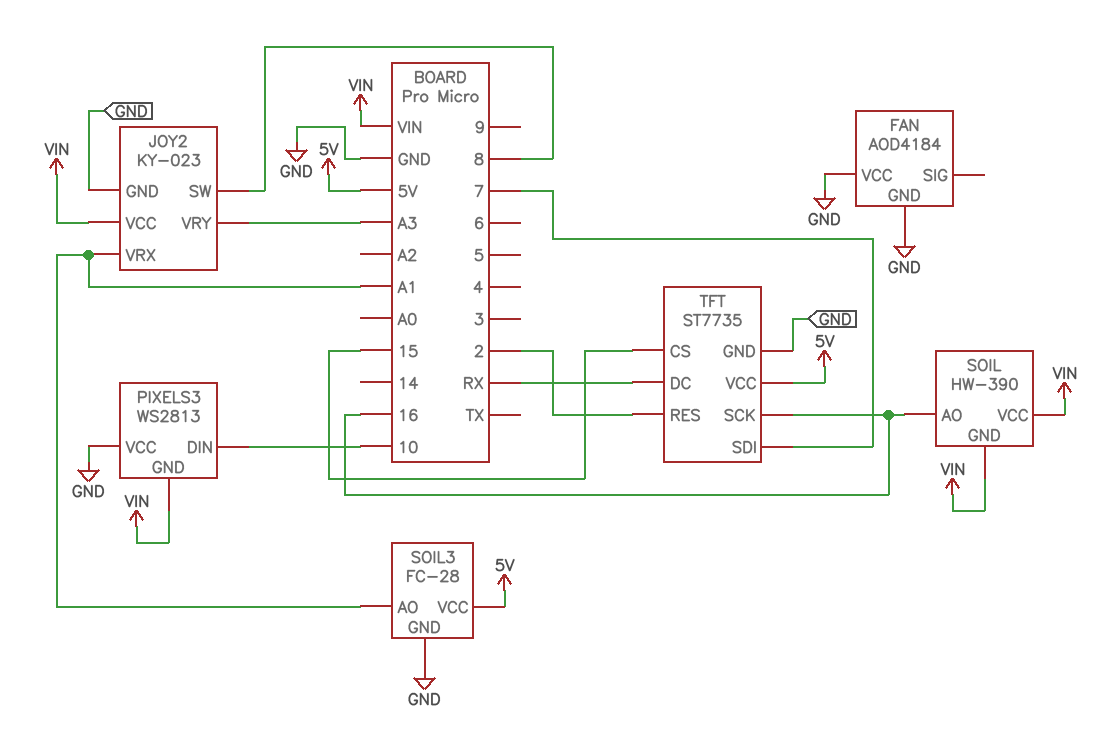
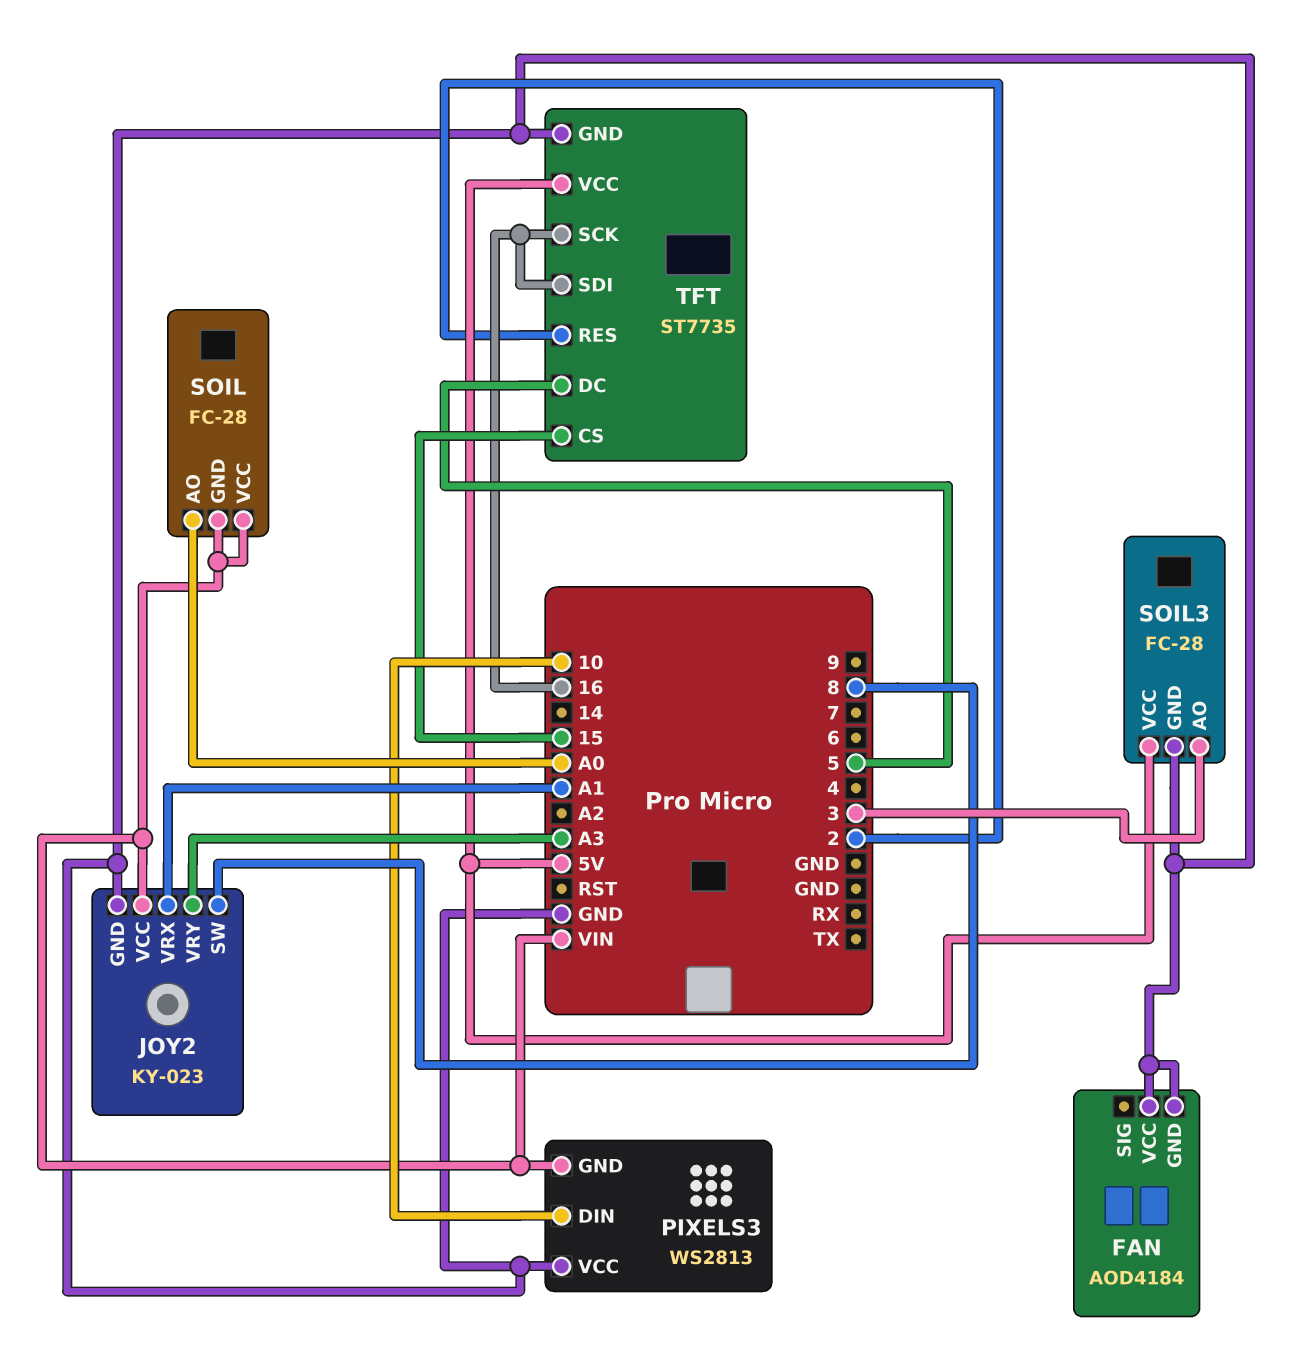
SOIL: HW-390 -> FC-28
SOIL pin AO: 16 -> A0
SOIL3 pin AO: A1 -> 3
TFT pin DC: RX -> 5
TFT pin SDI: 7 -> 16

